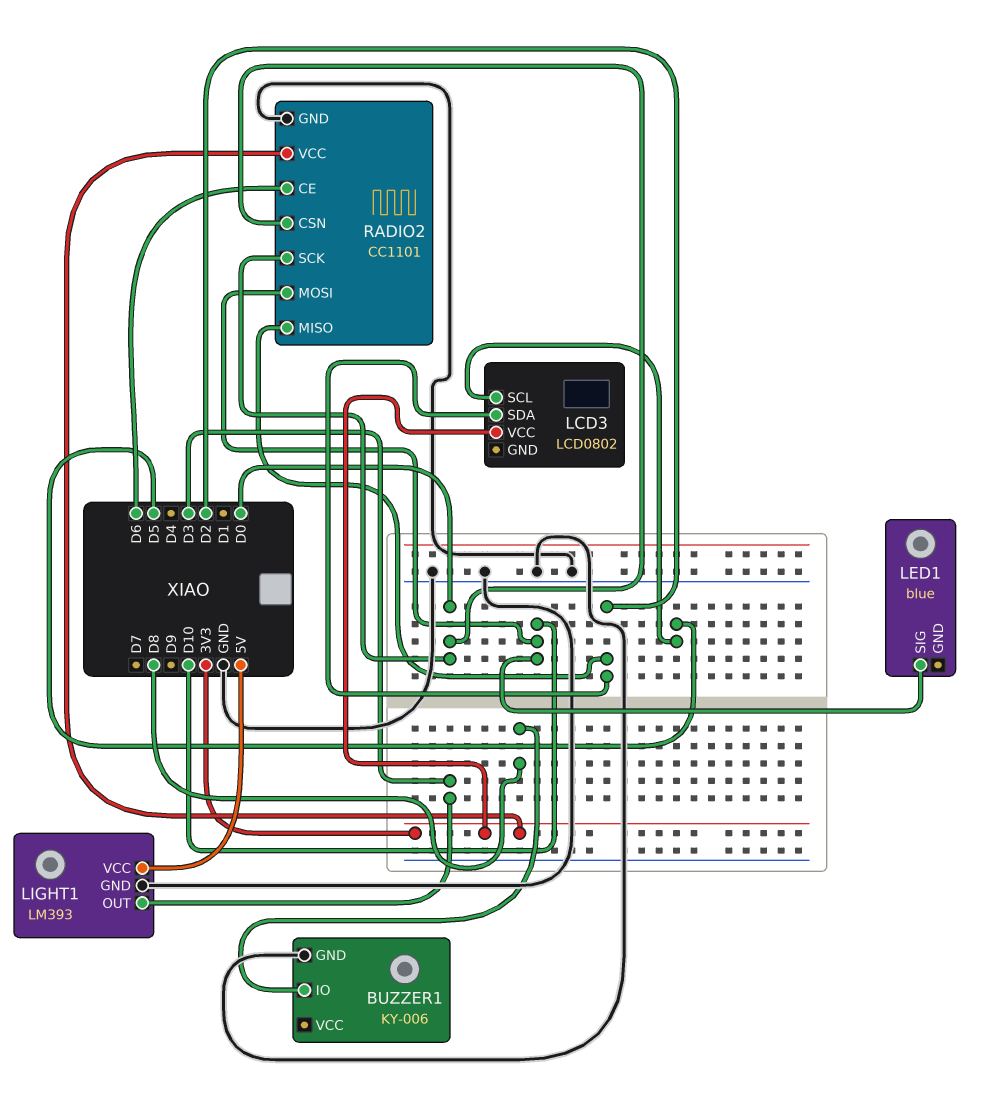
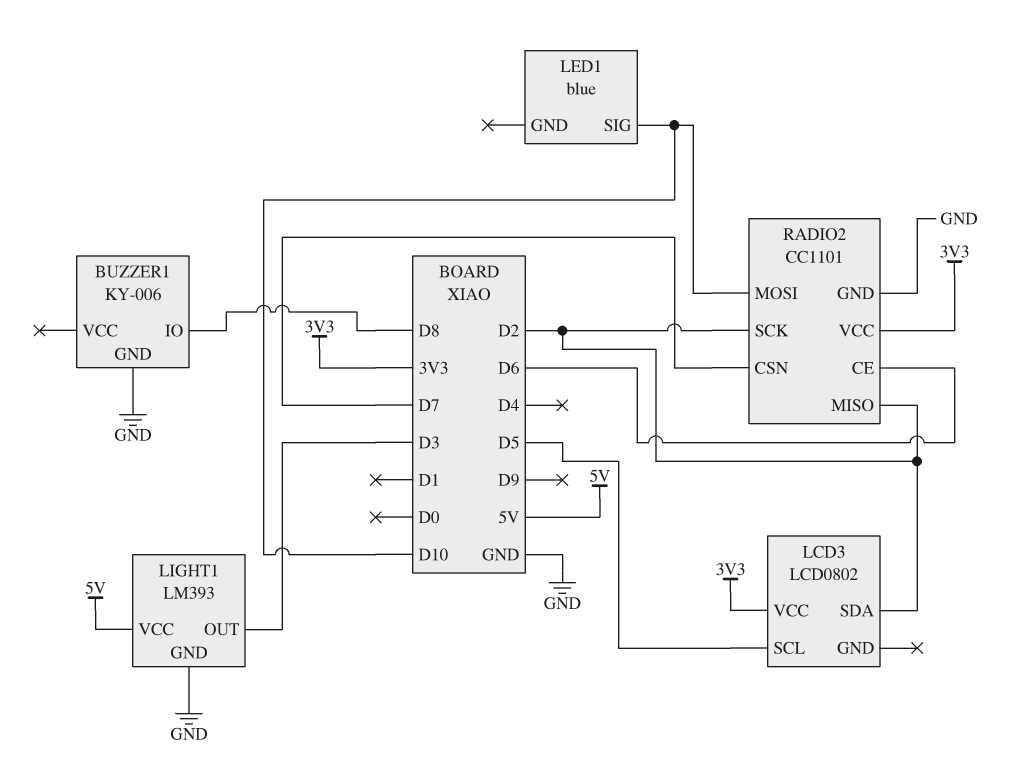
RADIO2 pin CSN: D0 -> D7
RADIO2 pin SCK: D0 -> D2

